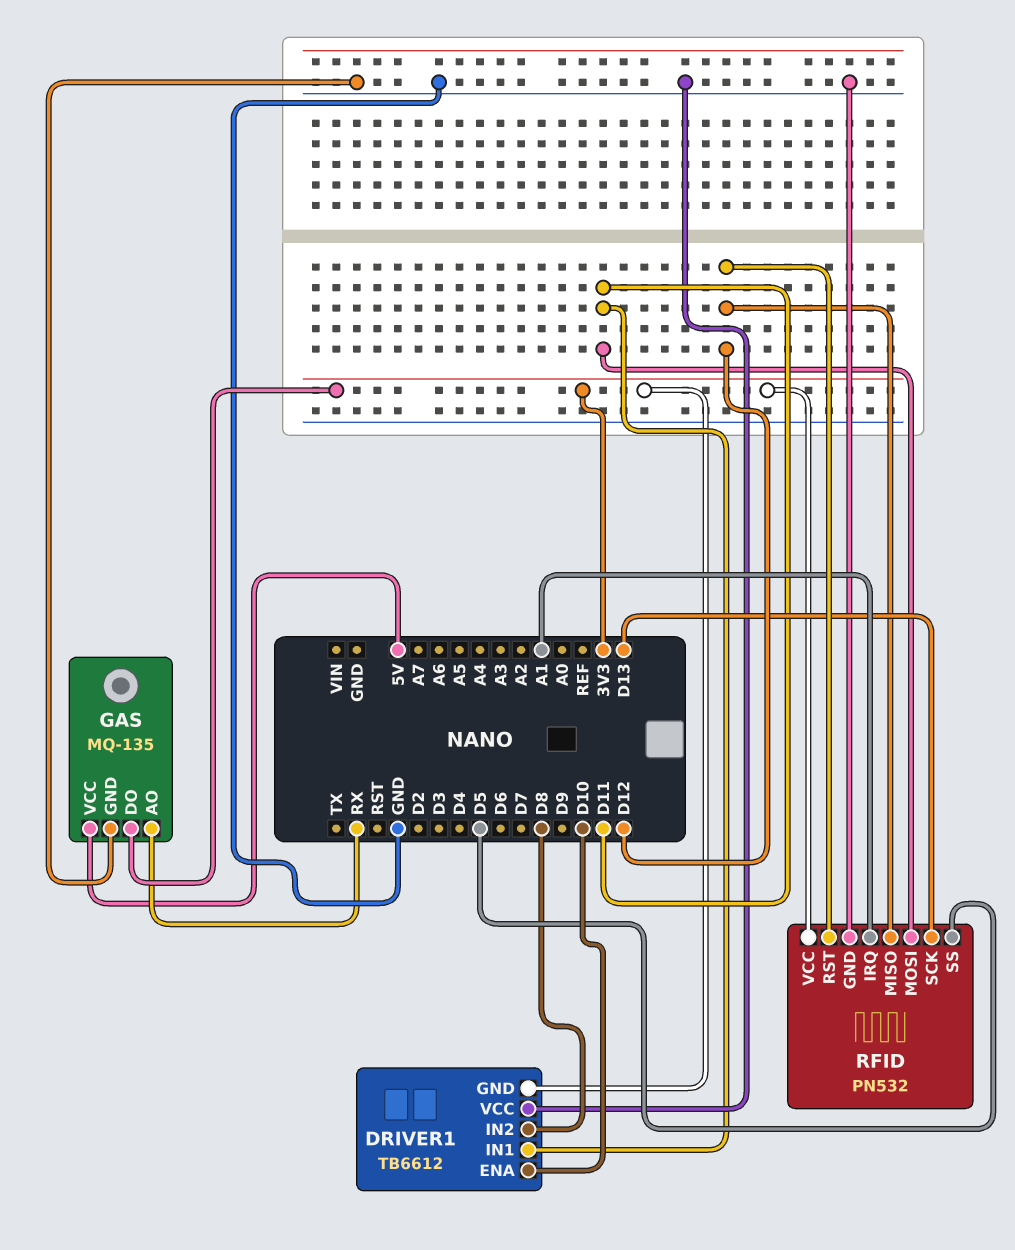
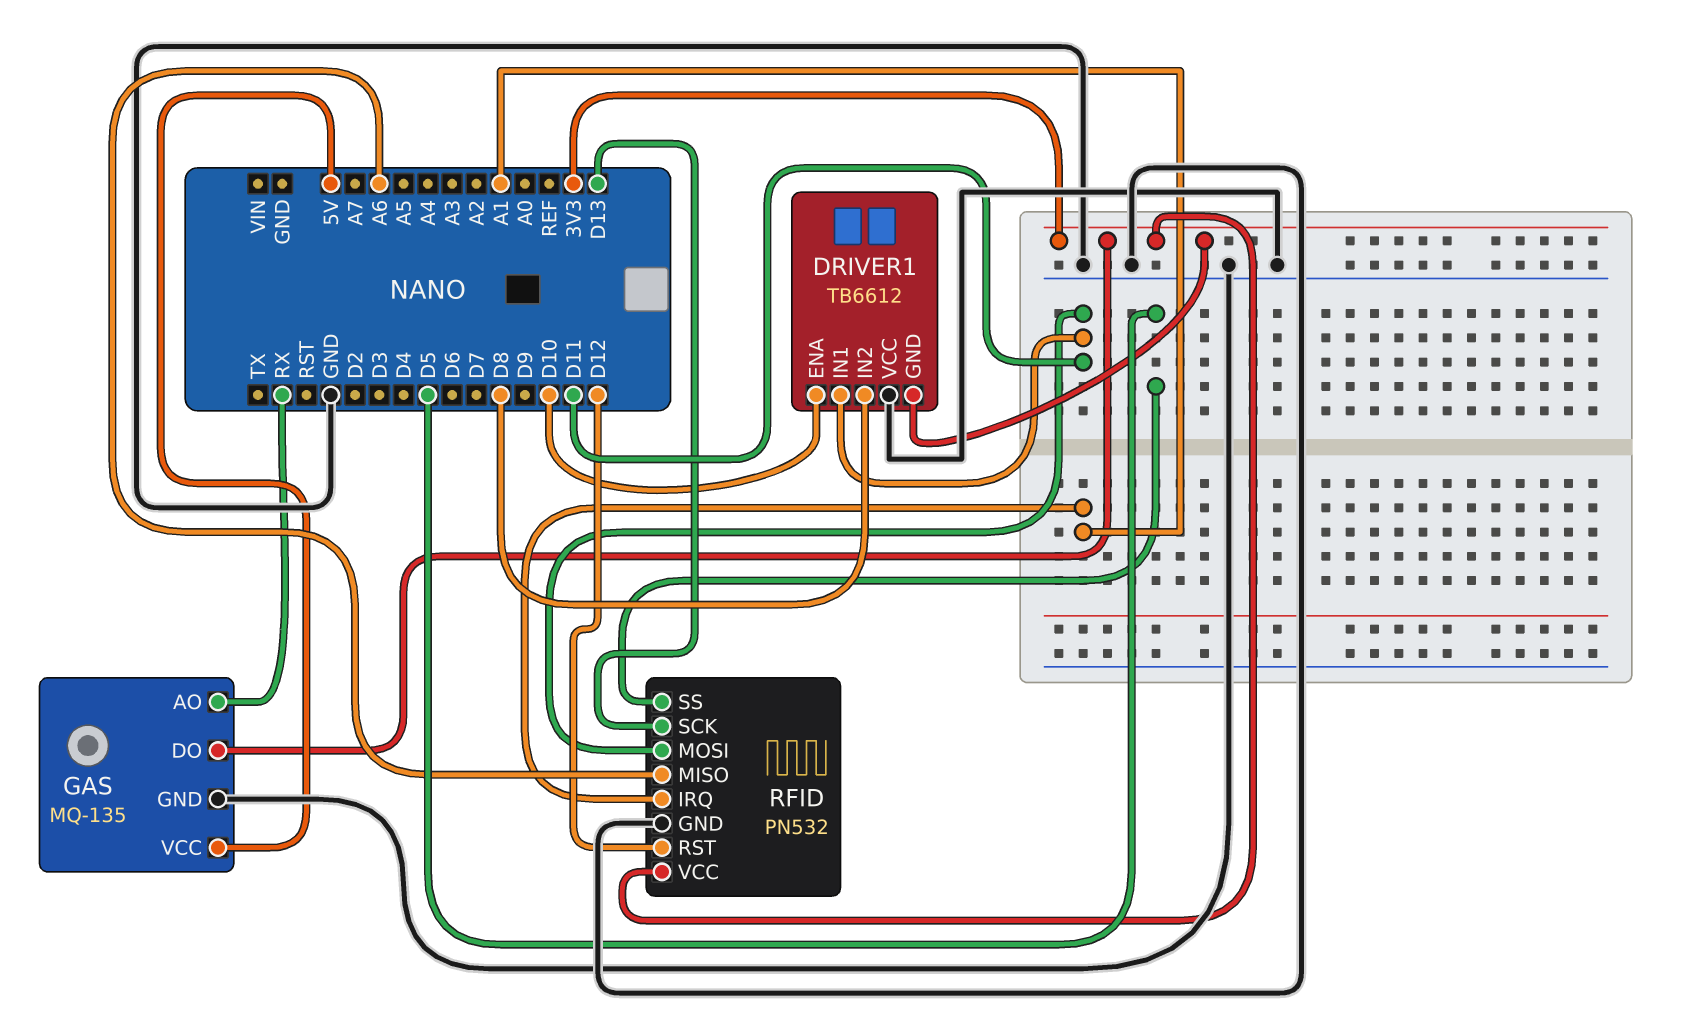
RFID pin MISO: D12 -> A6

